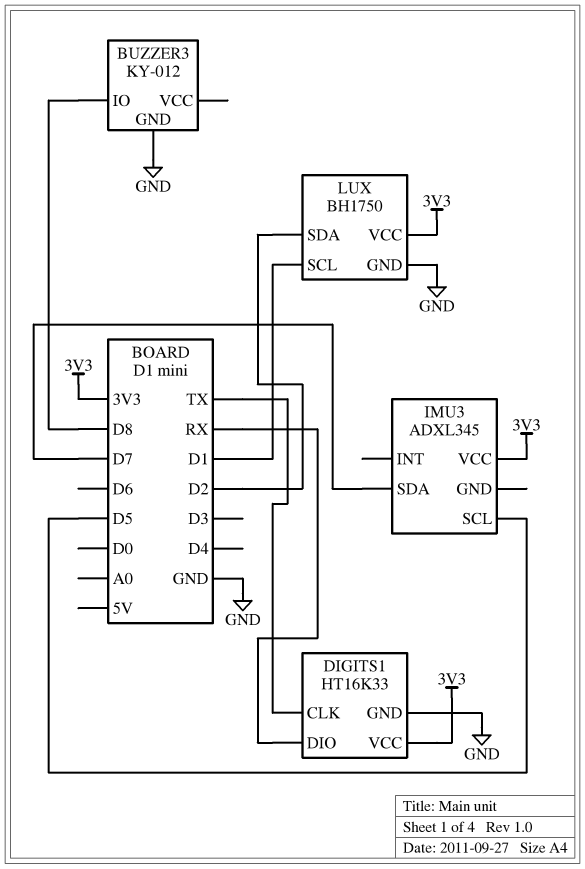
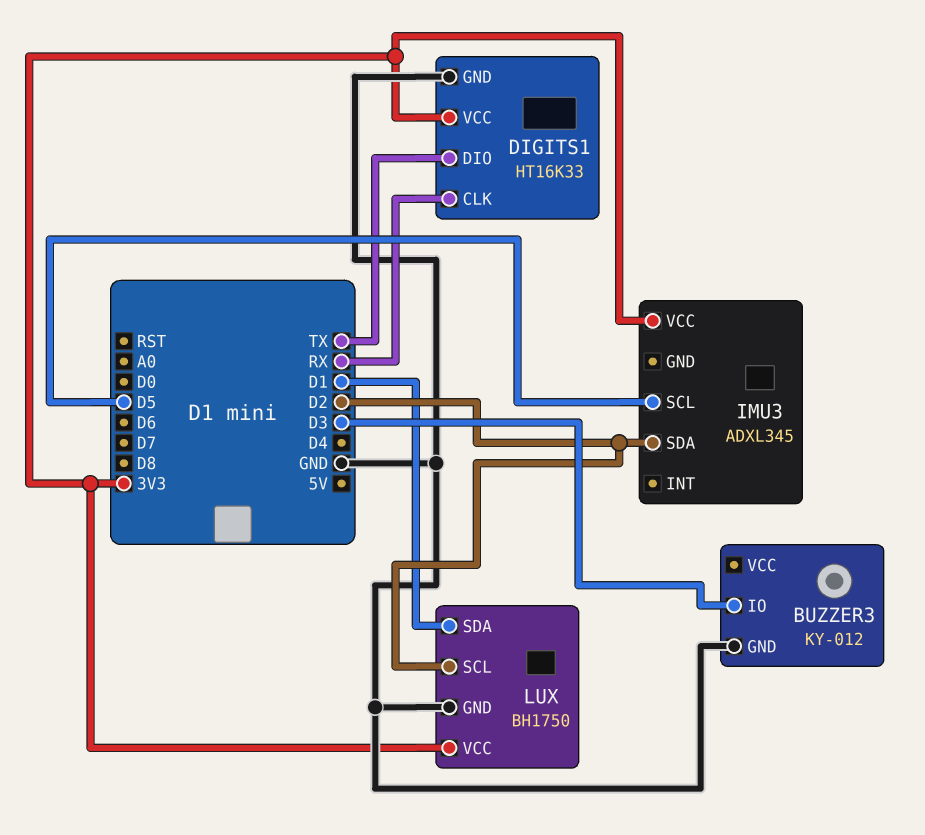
BUZZER3 pin IO: D8 -> D3
DIGITS1 pin CLK: TX -> RX
DIGITS1 pin DIO: RX -> TX
IMU3 pin SDA: D7 -> D2
LUX pin SCL: D1 -> D2
LUX pin SDA: D2 -> D1

